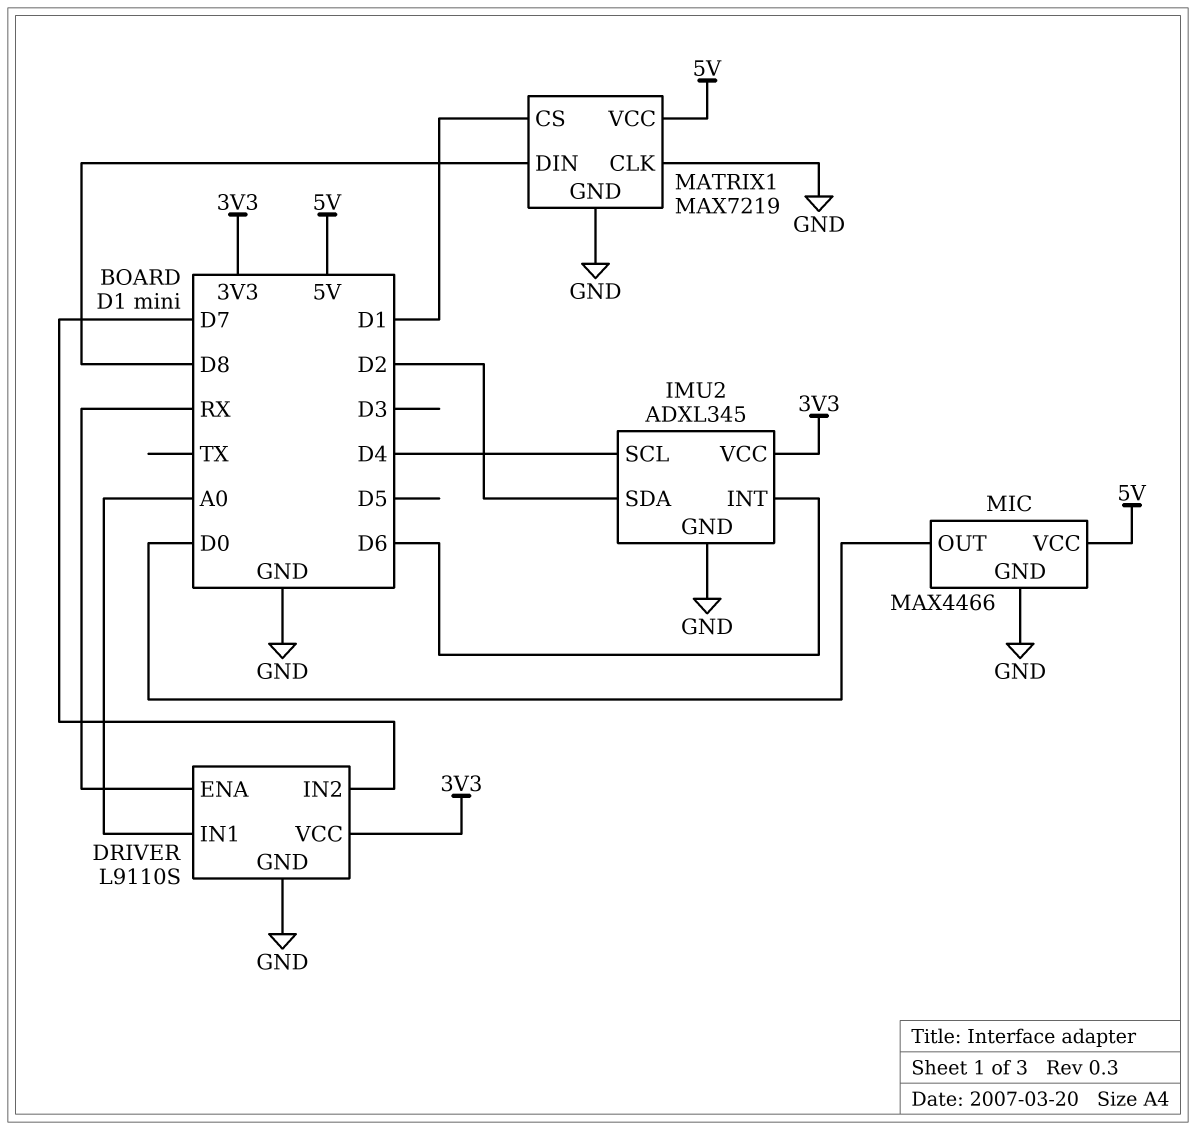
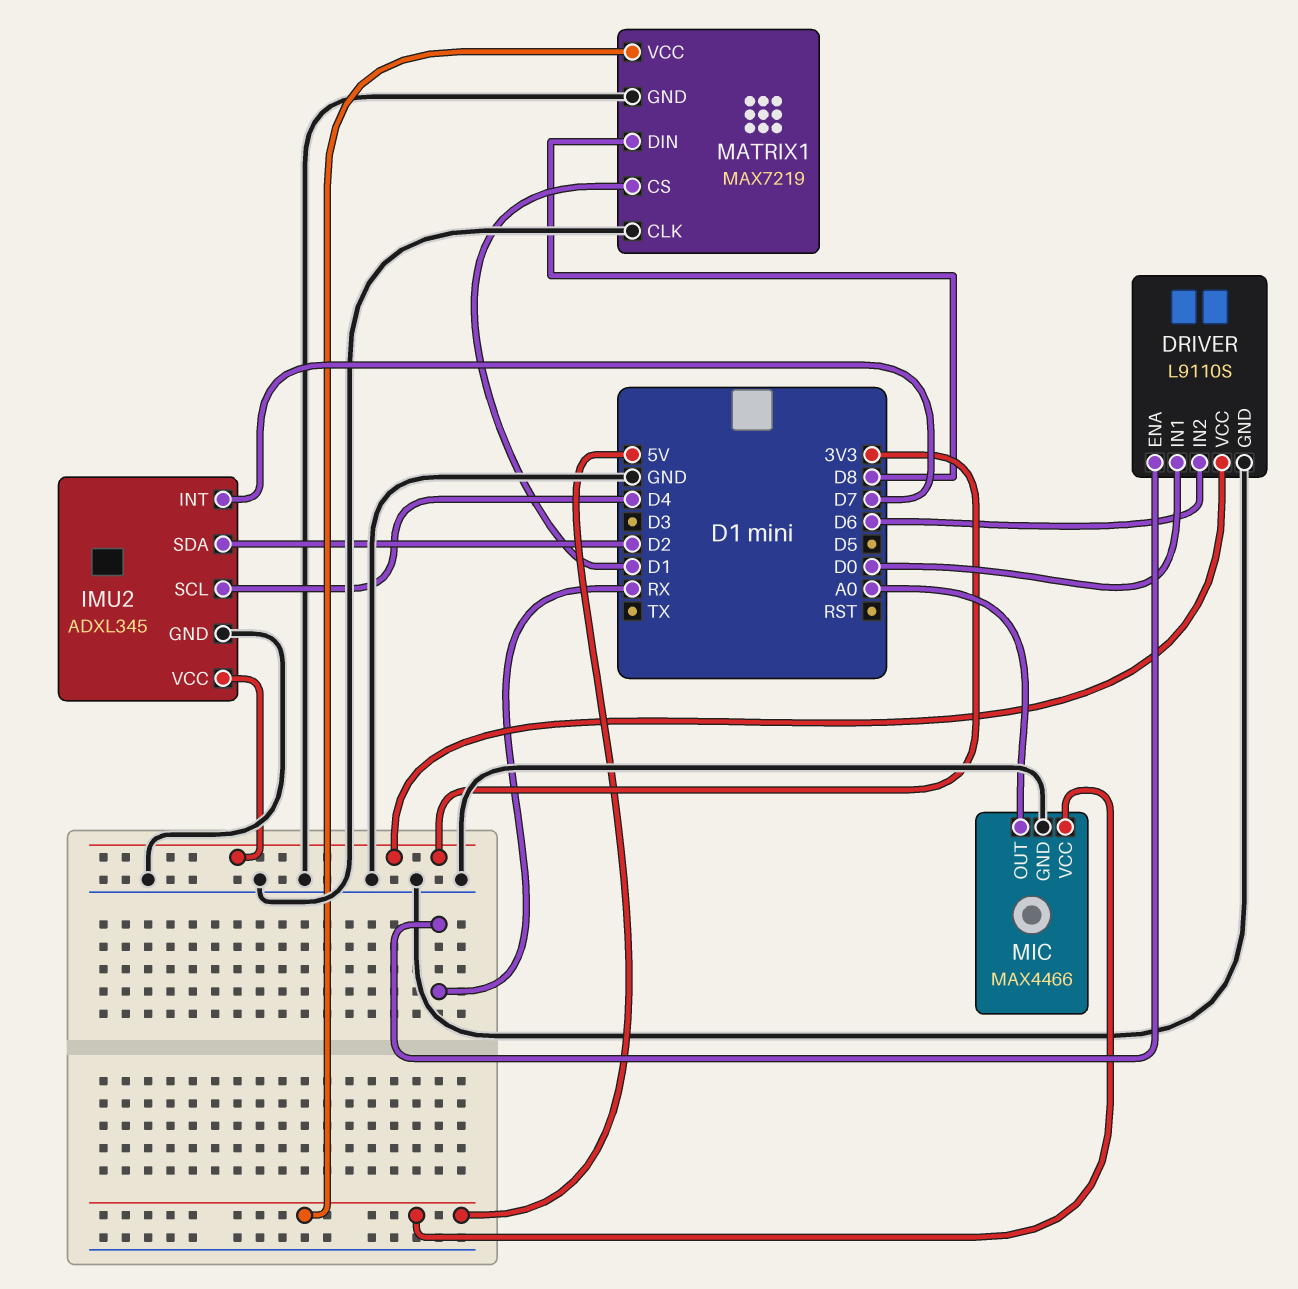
DRIVER pin IN1: A0 -> D0
DRIVER pin IN2: D7 -> D6
IMU2 pin INT: D6 -> D7
MIC pin OUT: D0 -> A0

